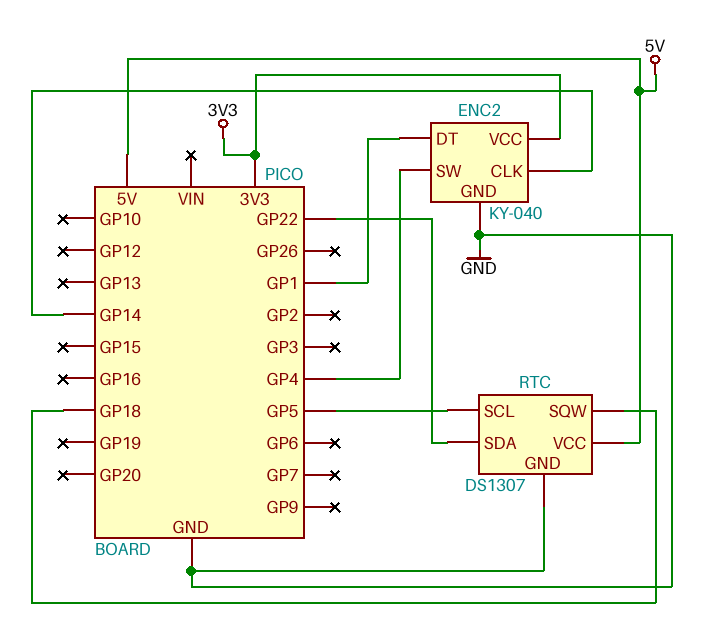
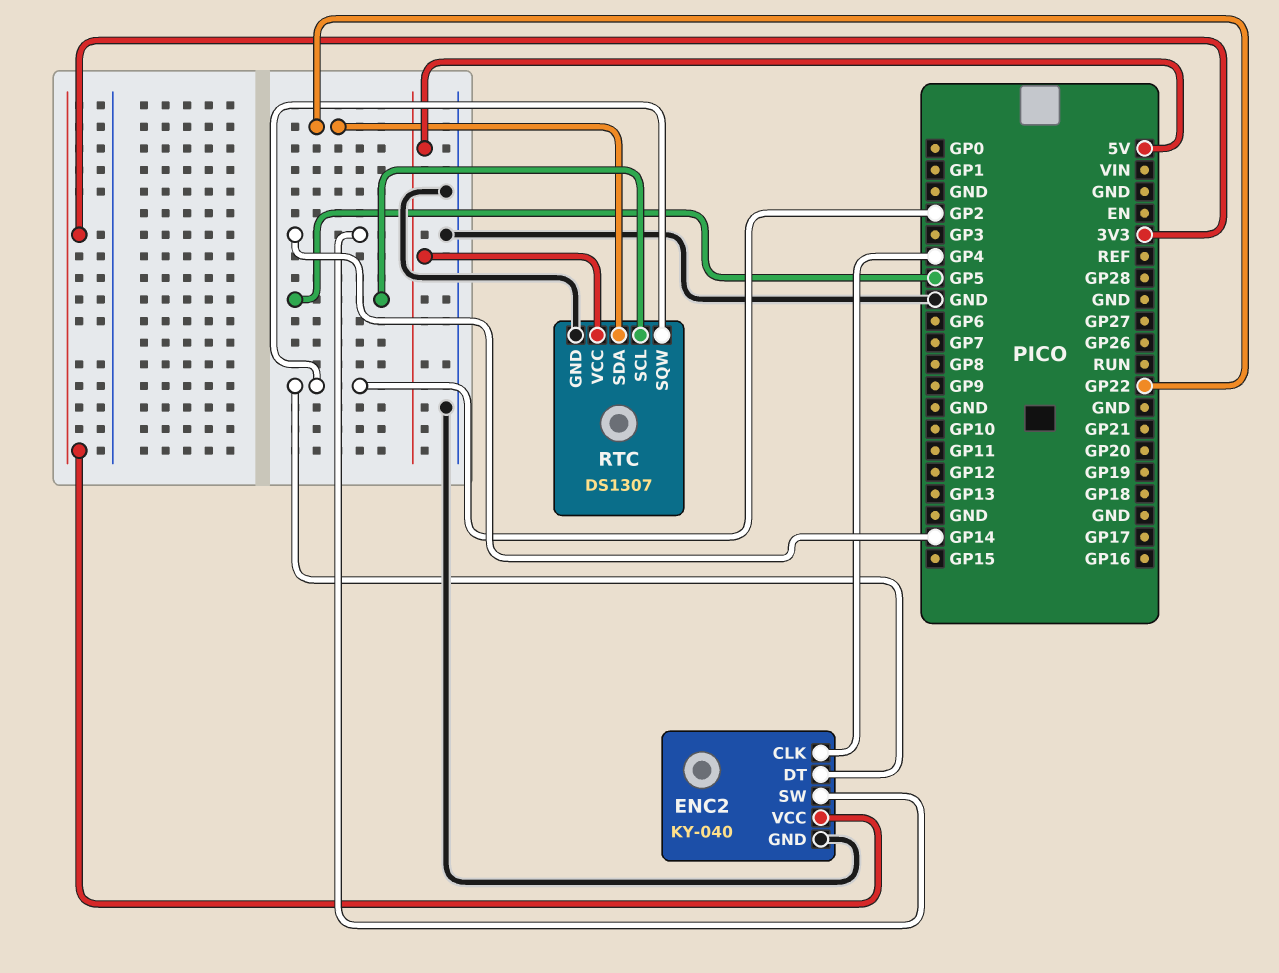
ENC2 pin CLK: GP14 -> GP4
ENC2 pin DT: GP1 -> GP2
ENC2 pin SW: GP4 -> GP14
RTC pin SQW: GP18 -> GP2

